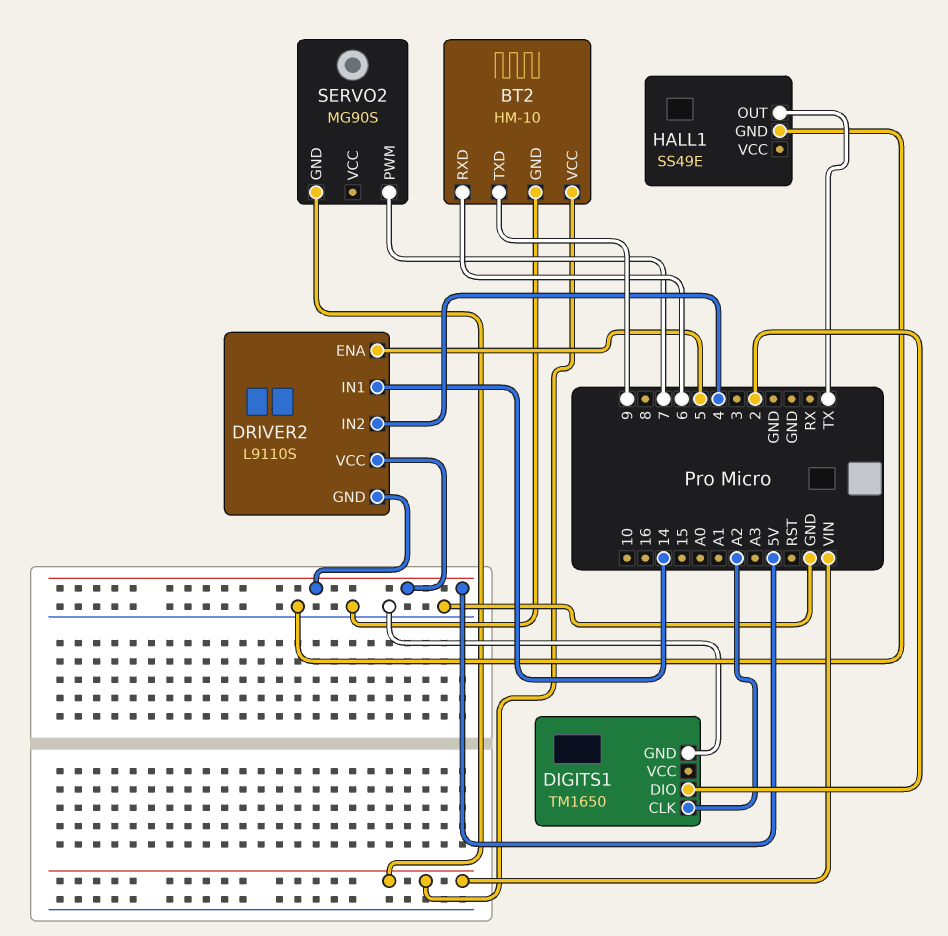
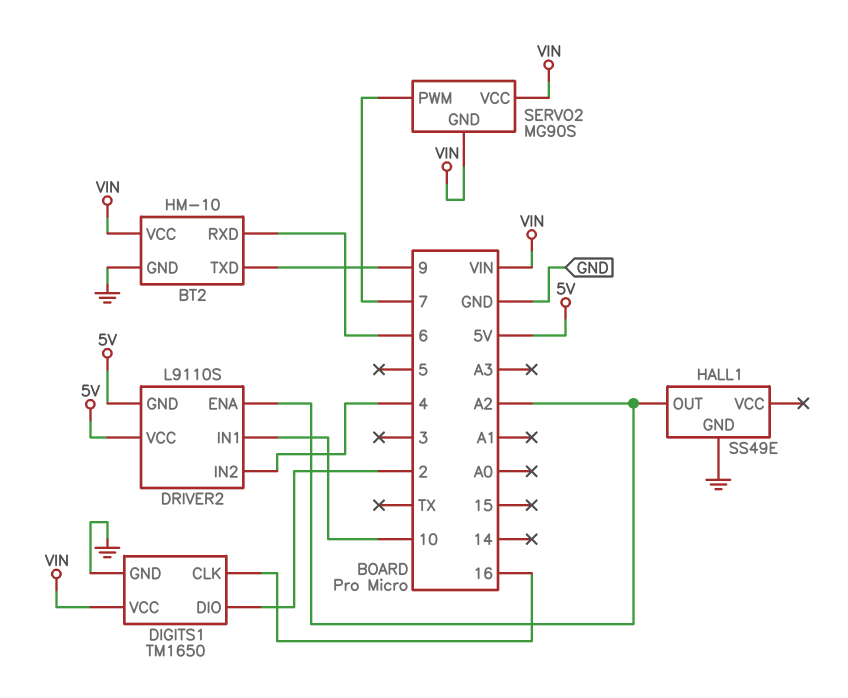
DIGITS1 pin CLK: A2 -> 16
DIGITS1 pin VCC: none -> VIN
DRIVER2 pin ENA: 5 -> A2
DRIVER2 pin IN1: 14 -> 10
HALL1 pin OUT: TX -> A2
SERVO2 pin VCC: none -> VIN

